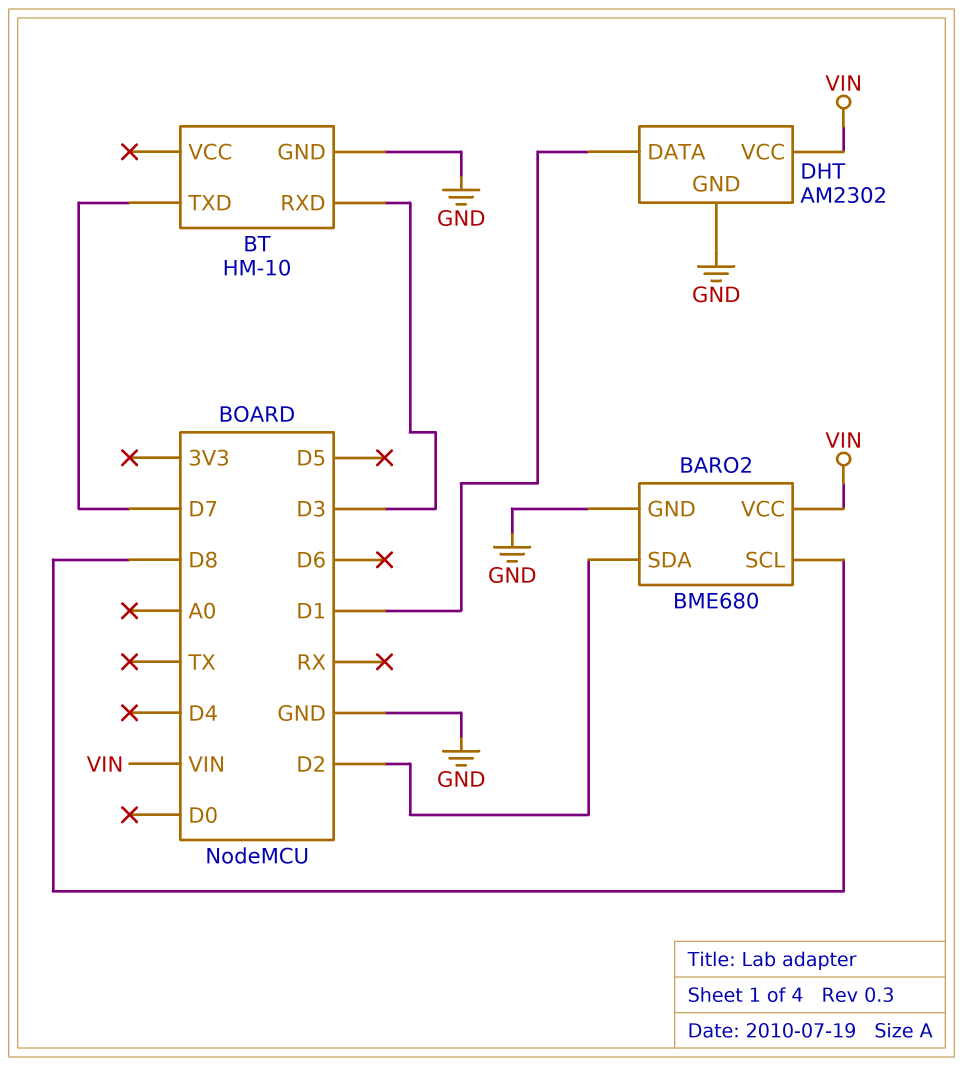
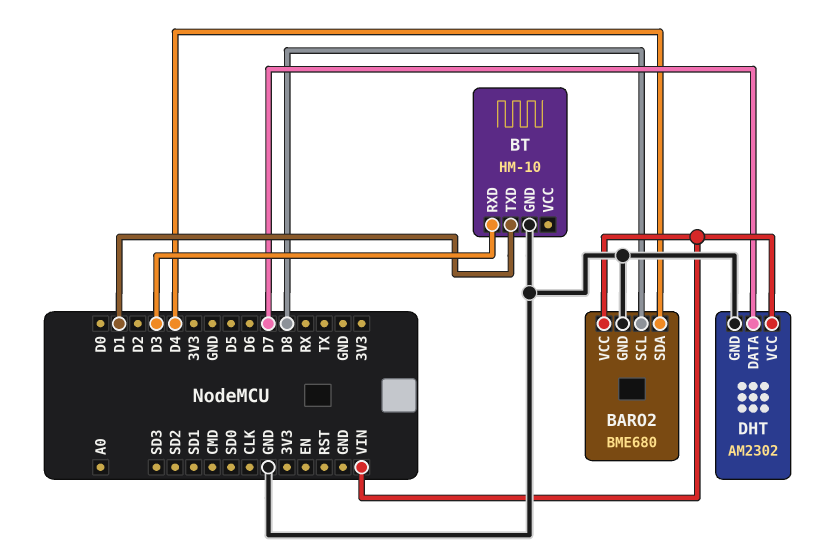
BARO2 pin SDA: D2 -> D4
BT pin TXD: D7 -> D1
DHT pin DATA: D1 -> D7

